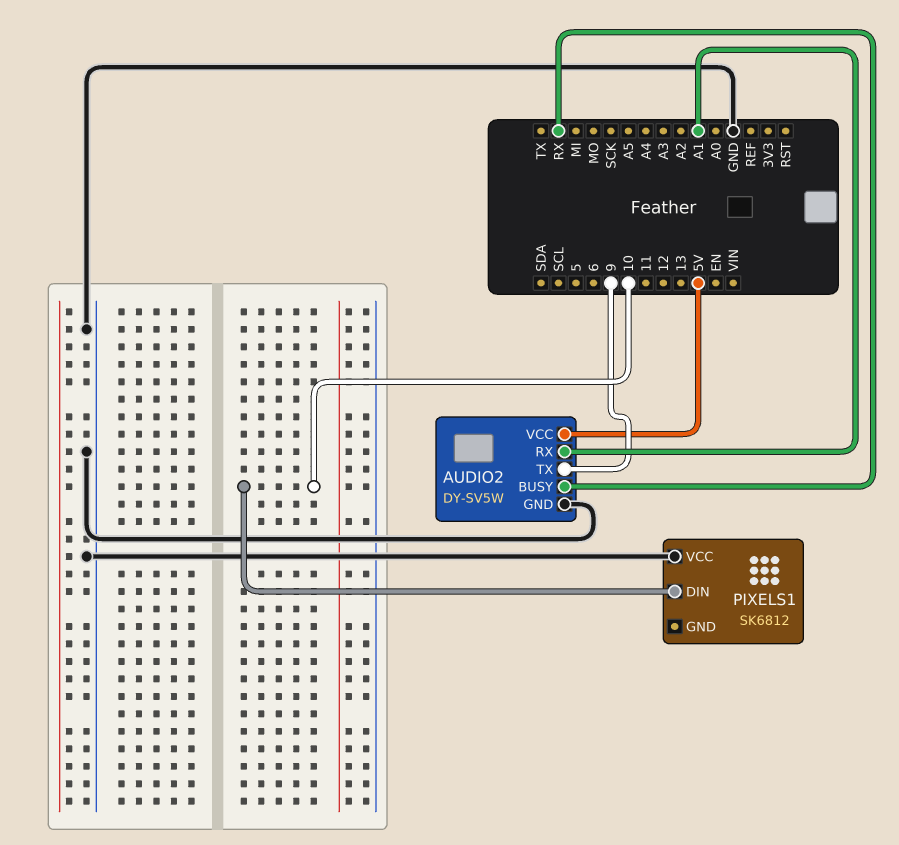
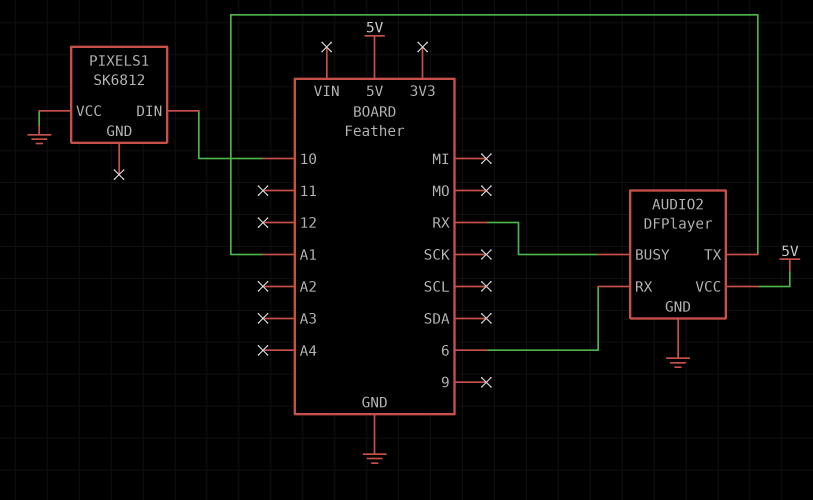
AUDIO2: DY-SV5W -> DFPlayer
AUDIO2 pin RX: A1 -> 6
AUDIO2 pin TX: 9 -> A1

